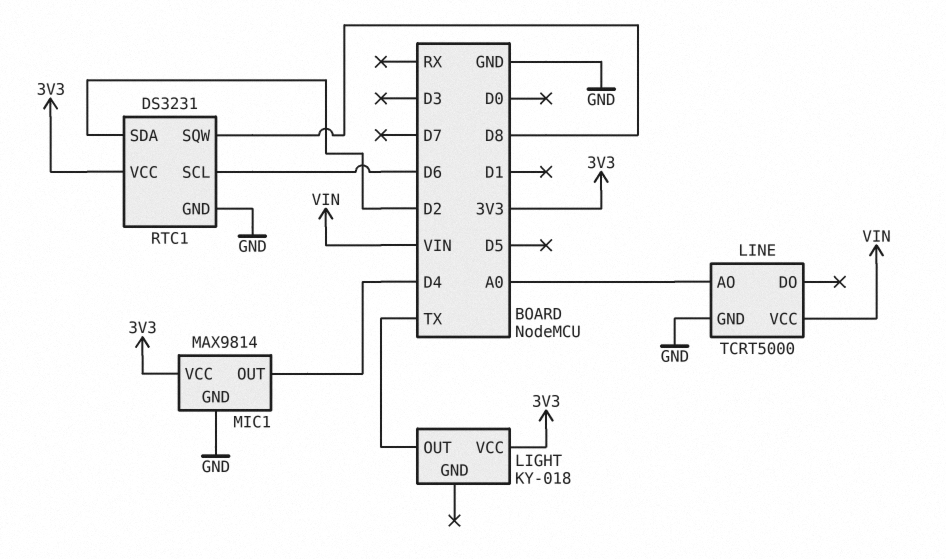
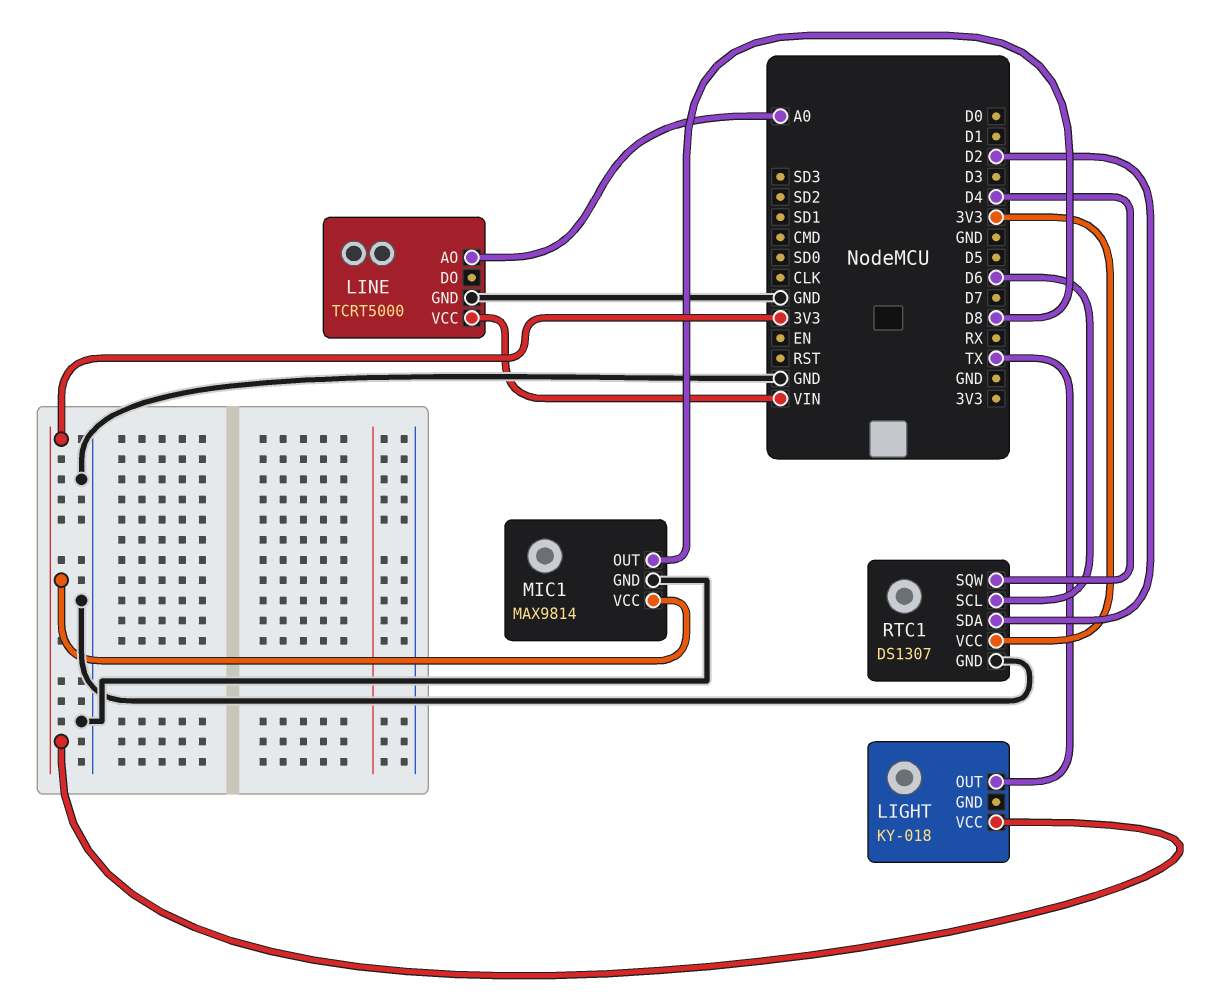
MIC1 pin OUT: D4 -> D8
RTC1: DS3231 -> DS1307
RTC1 pin SQW: D8 -> D4

